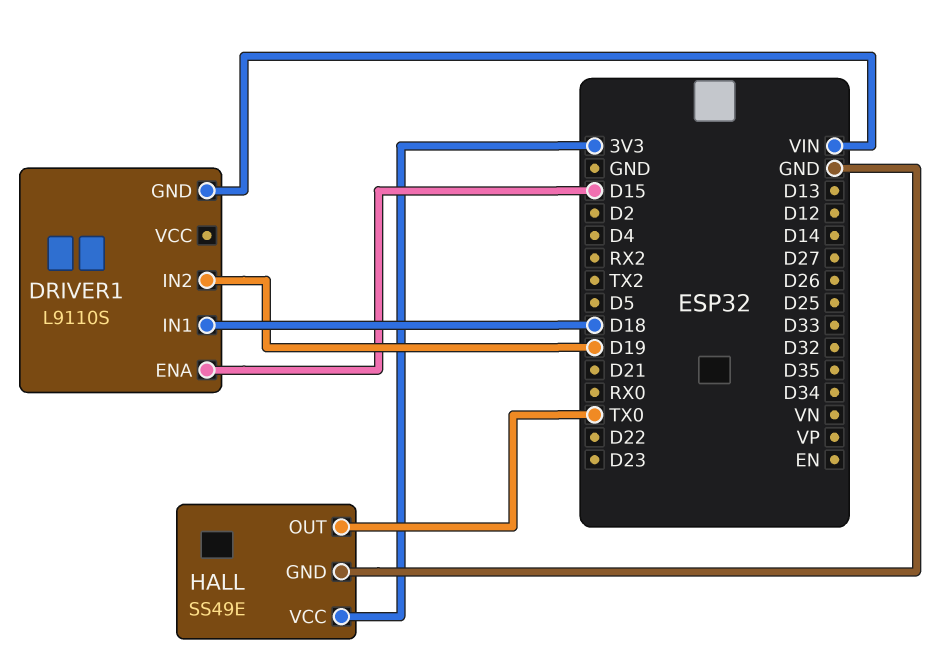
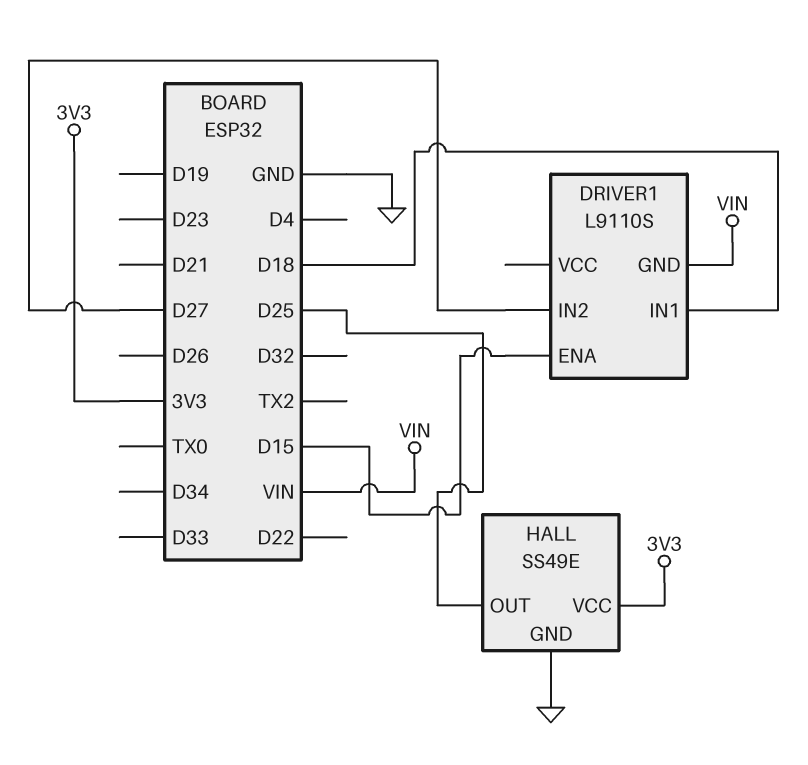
DRIVER1 pin IN2: D19 -> D27
HALL pin OUT: TX0 -> D25

